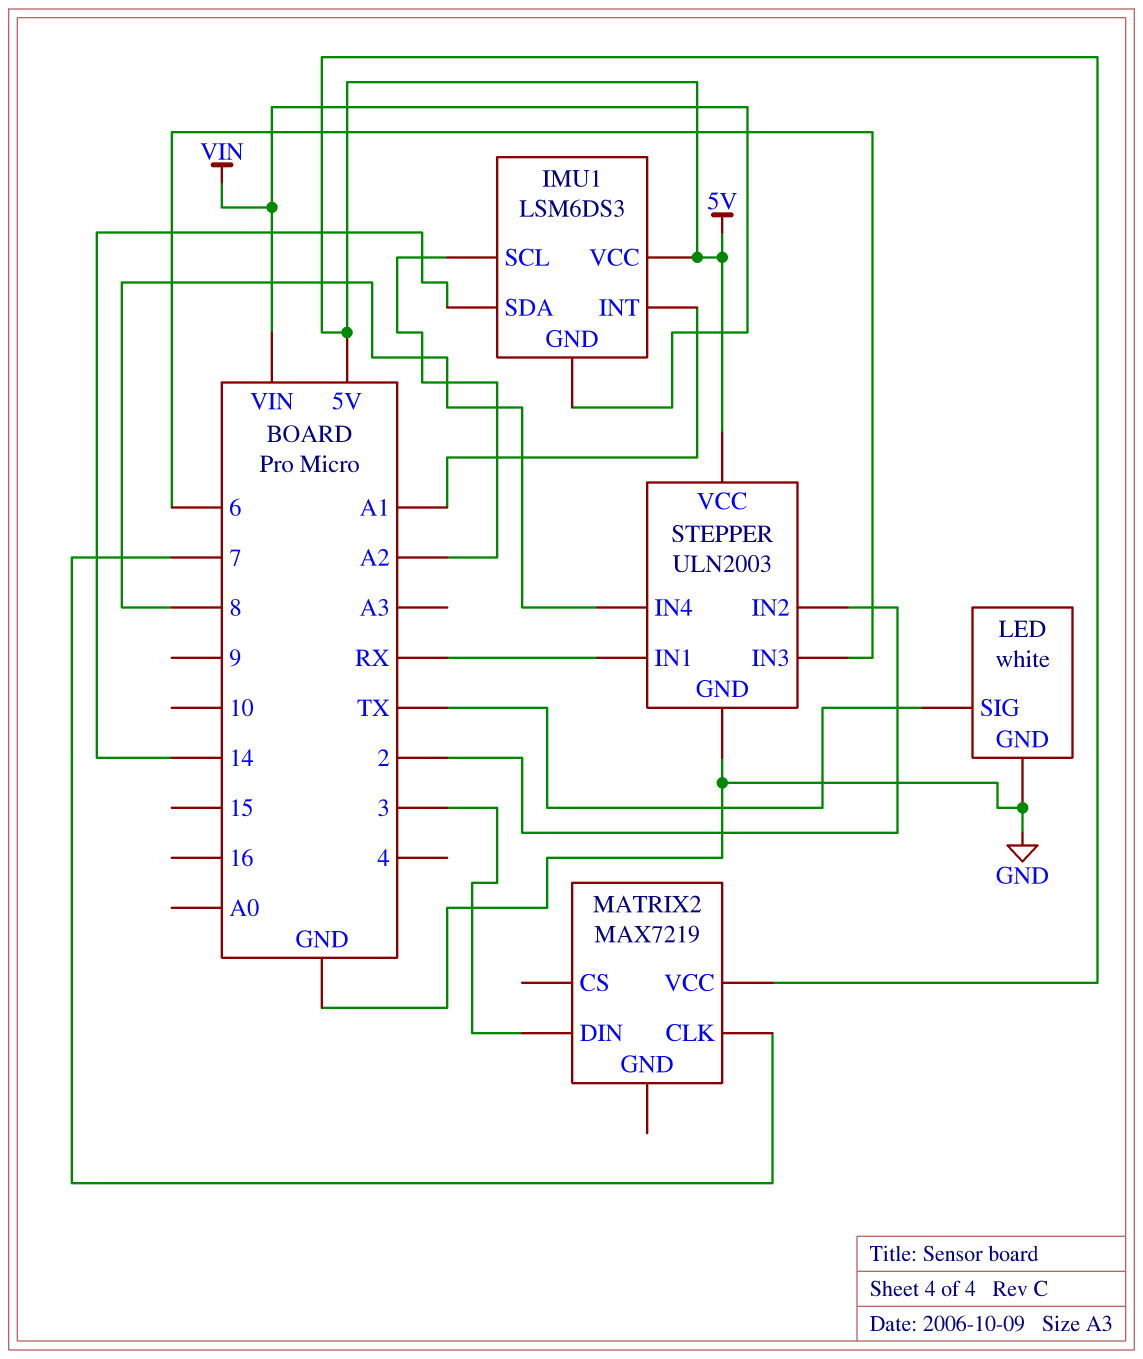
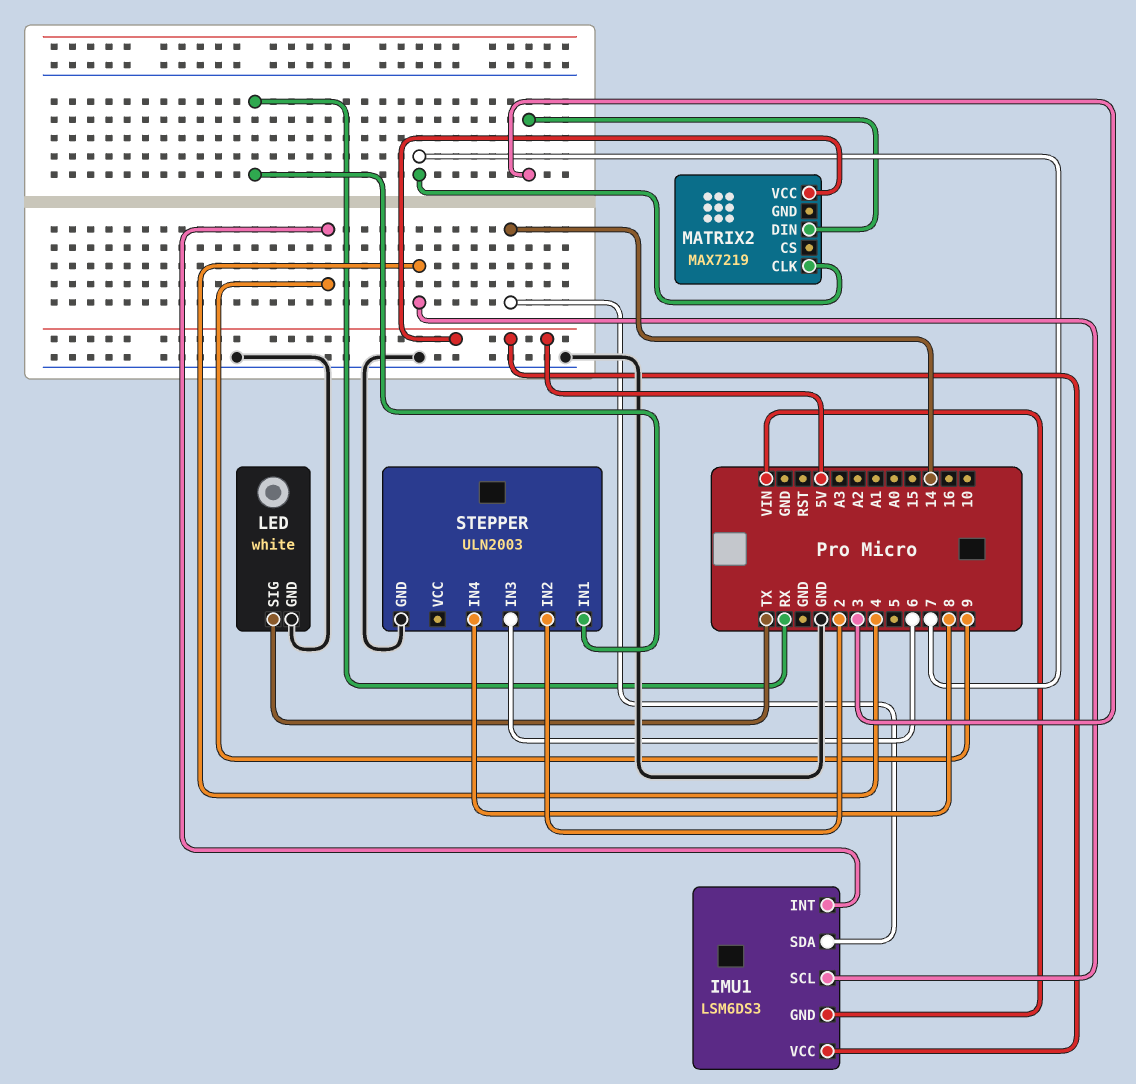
IMU1 pin INT: A1 -> 9
IMU1 pin SCL: A2 -> 4
STEPPER pin VCC: 5V -> none

